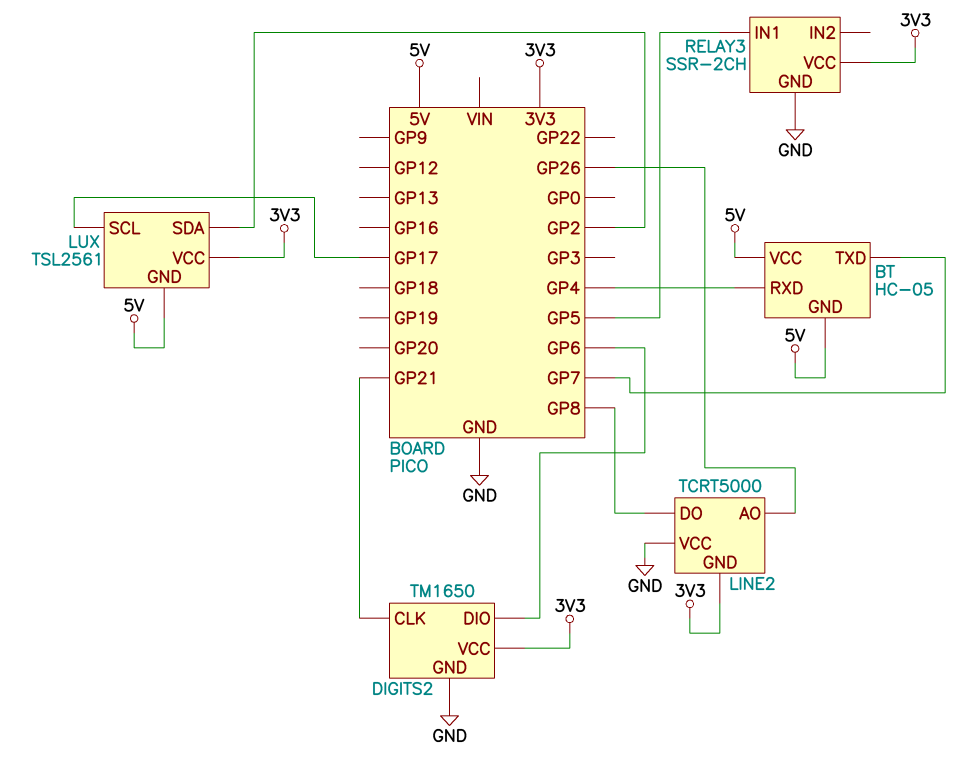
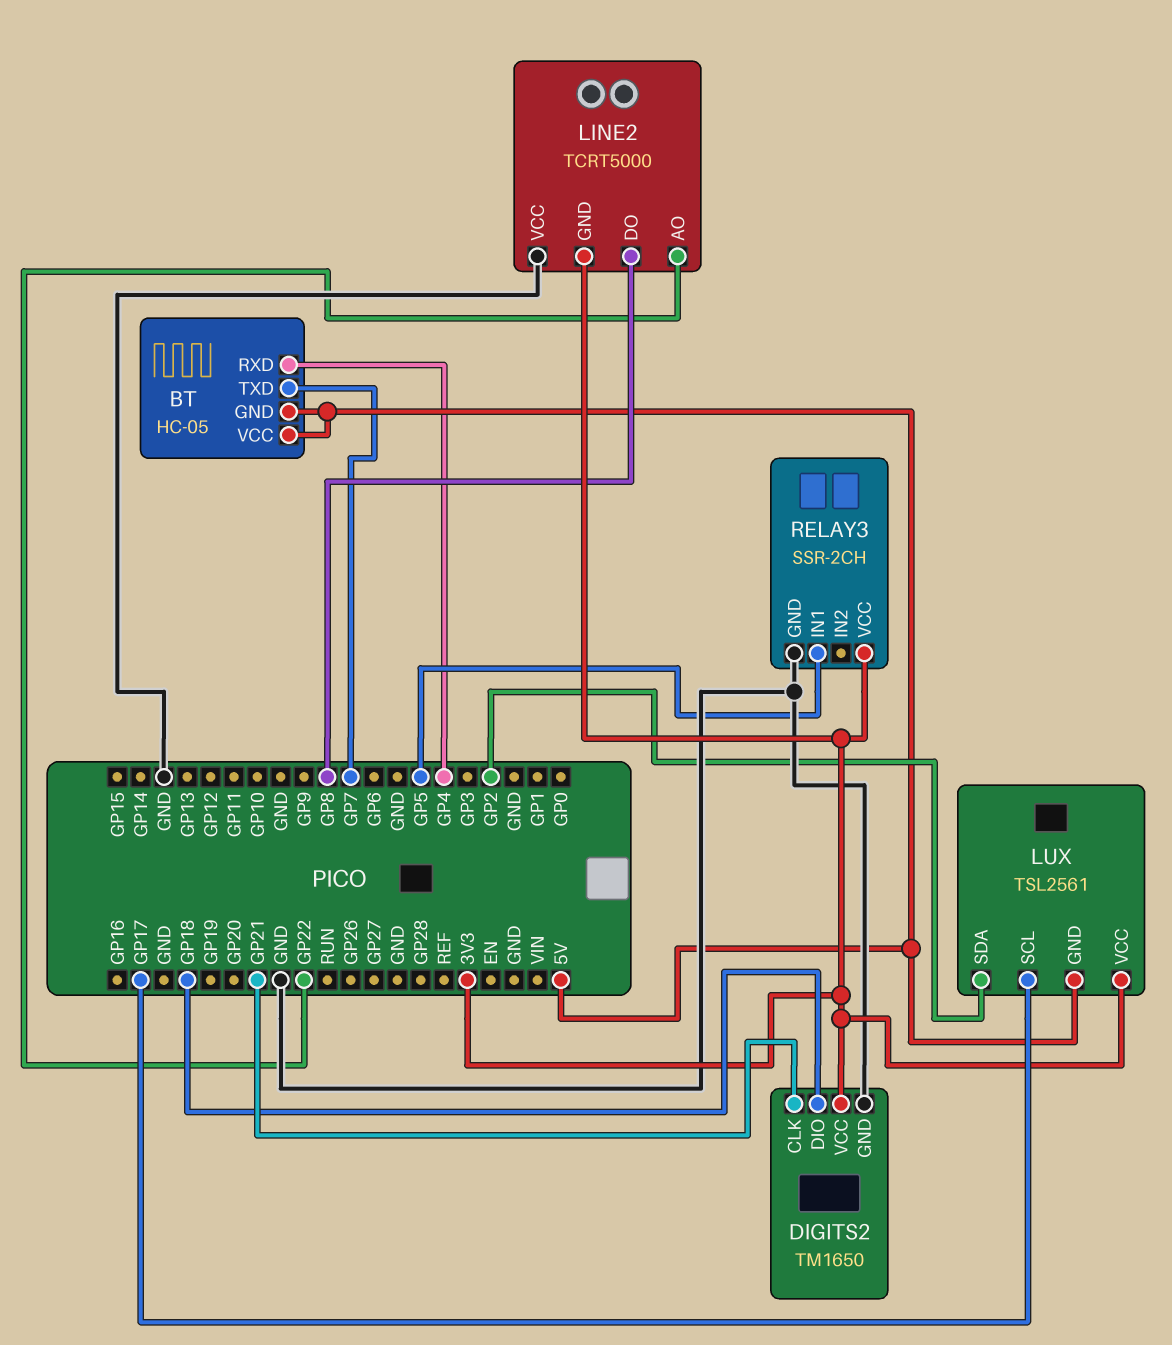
DIGITS2 pin DIO: GP6 -> GP18
LINE2 pin AO: GP26 -> GP22

